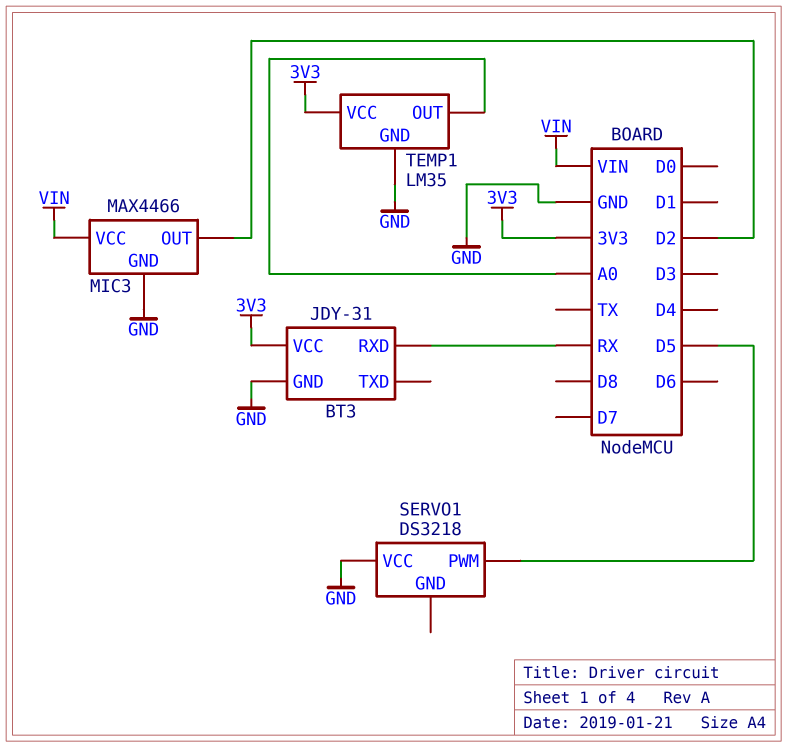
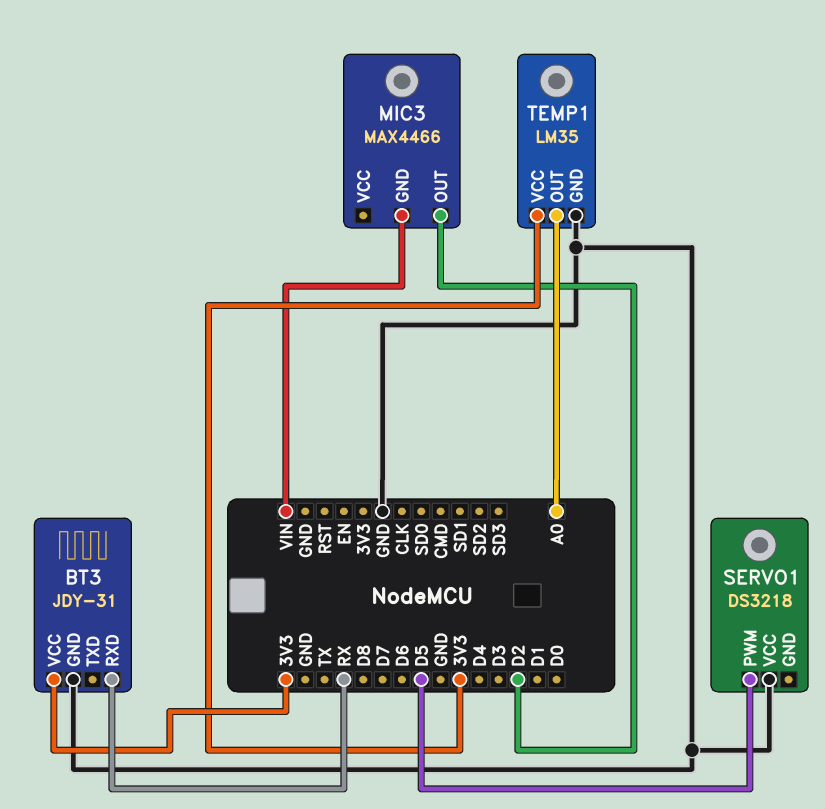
MIC3 pin GND: GND -> VIN
MIC3 pin VCC: VIN -> none

